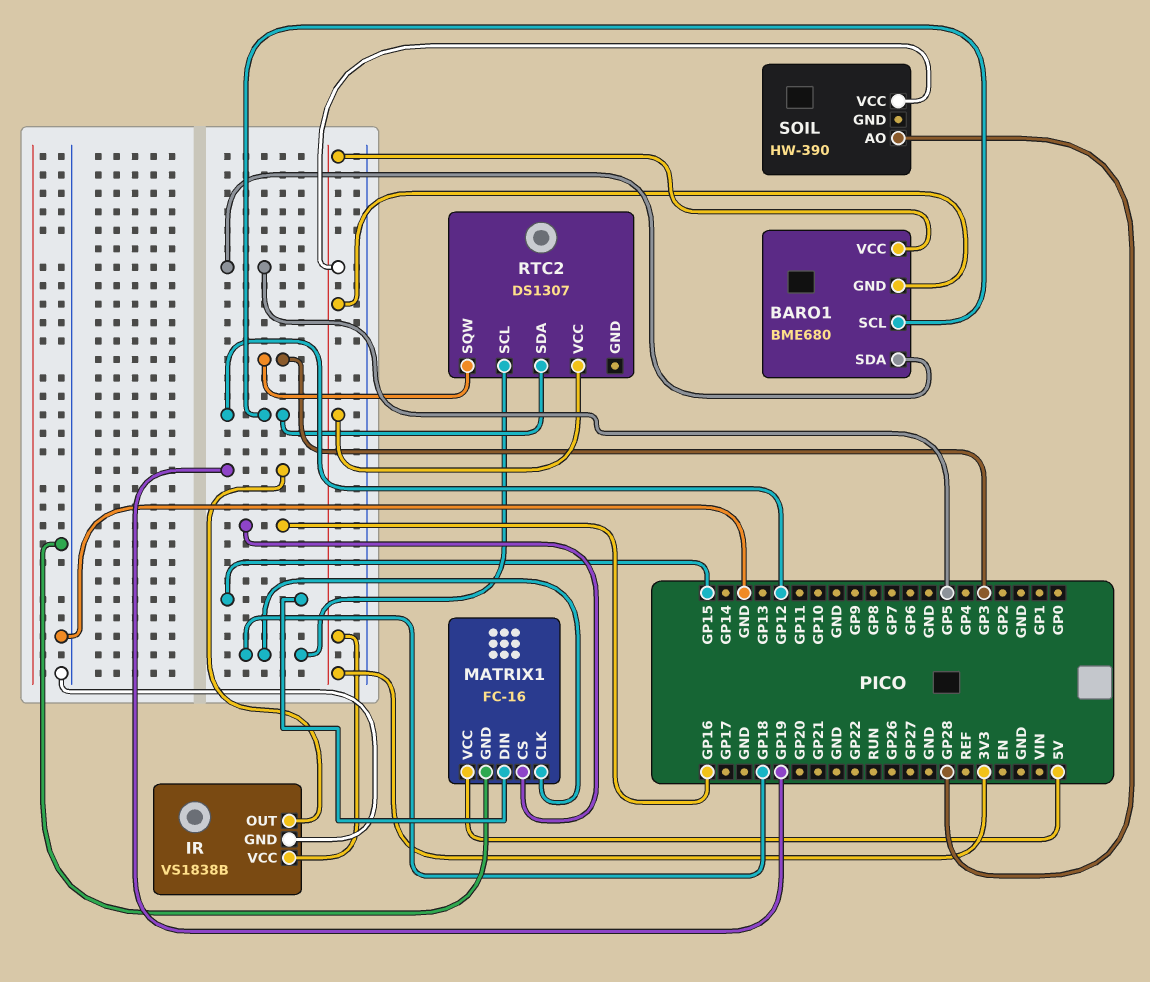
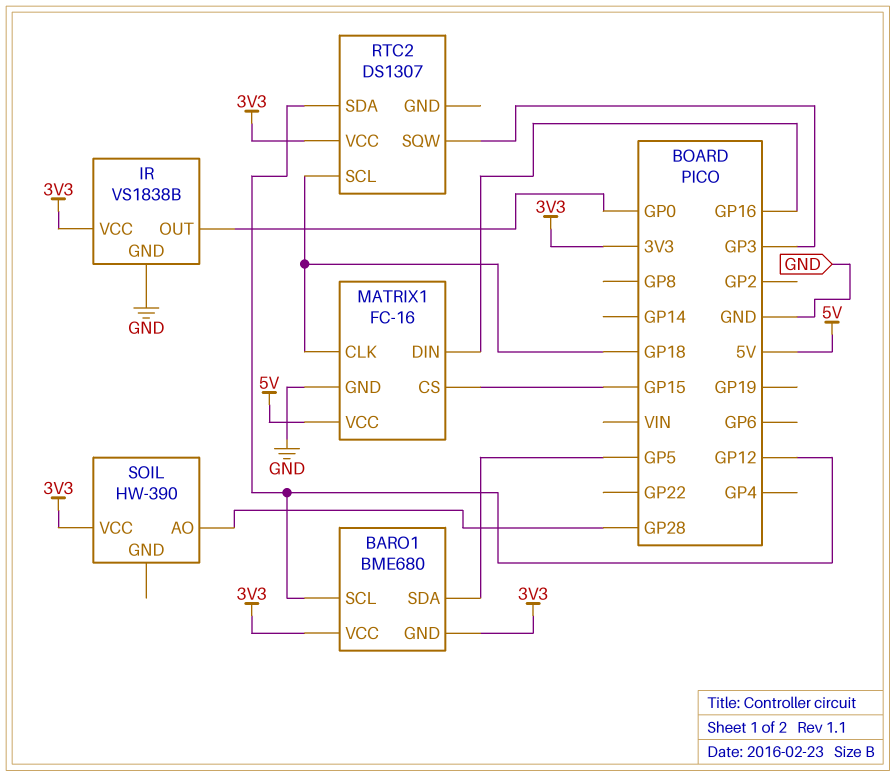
IR pin OUT: GP19 -> GP0
MATRIX1 pin CS: GP16 -> GP15
MATRIX1 pin DIN: GP15 -> GP16

